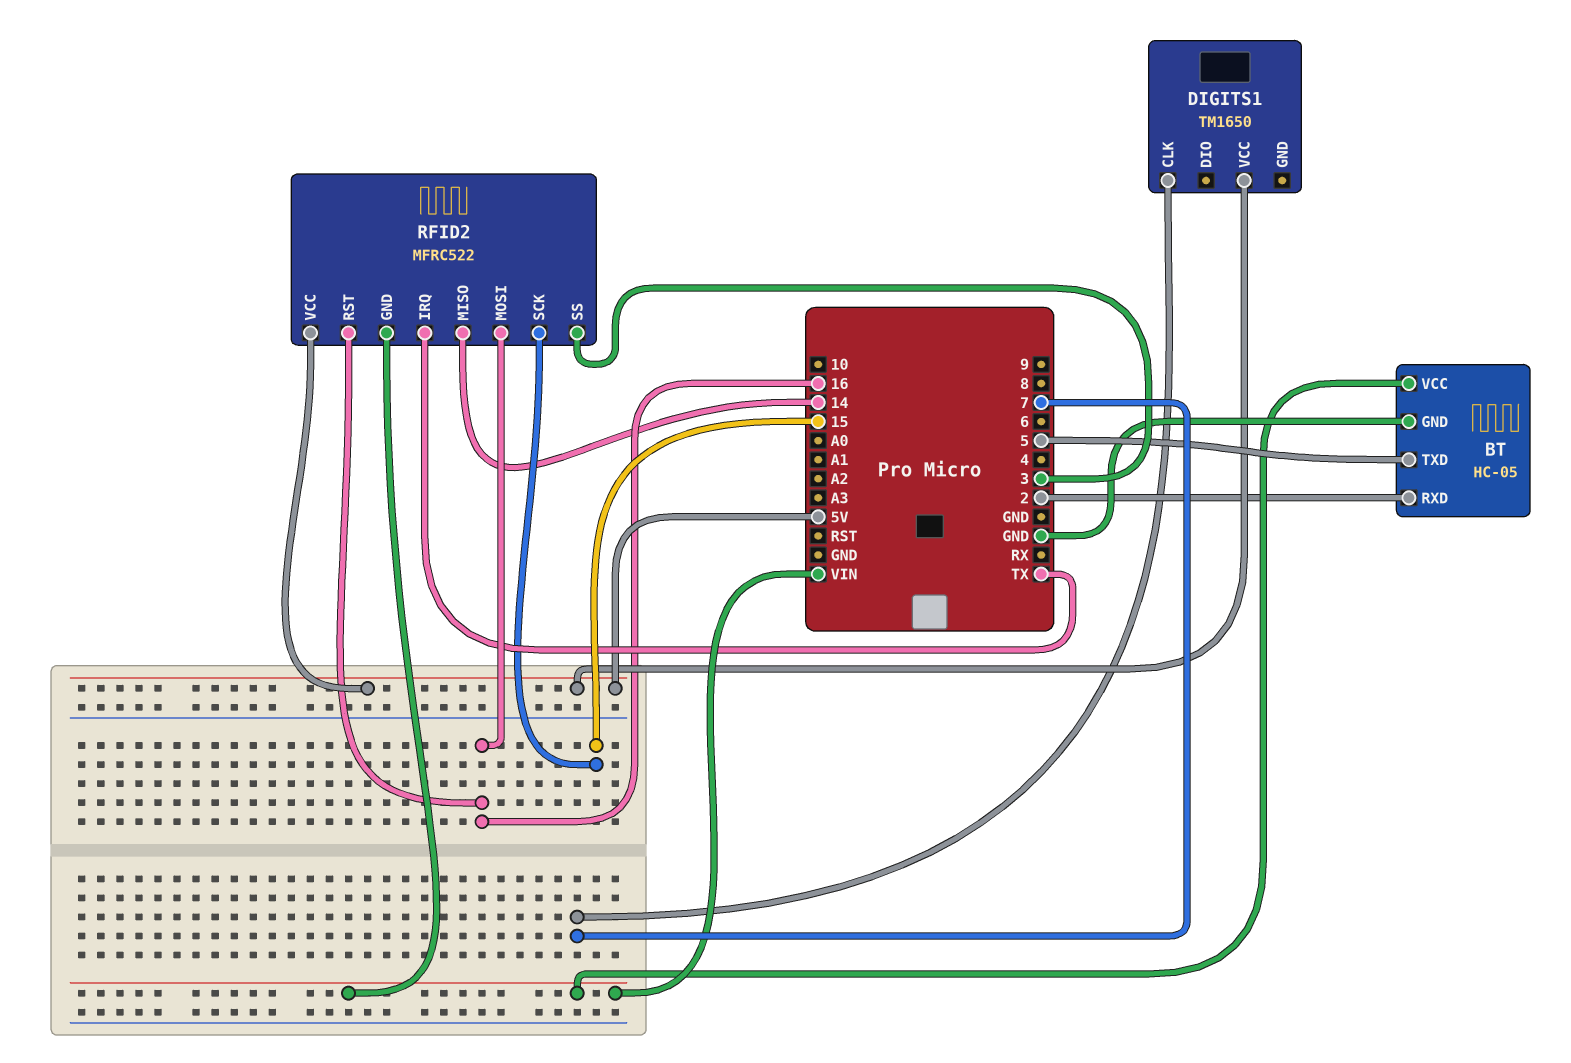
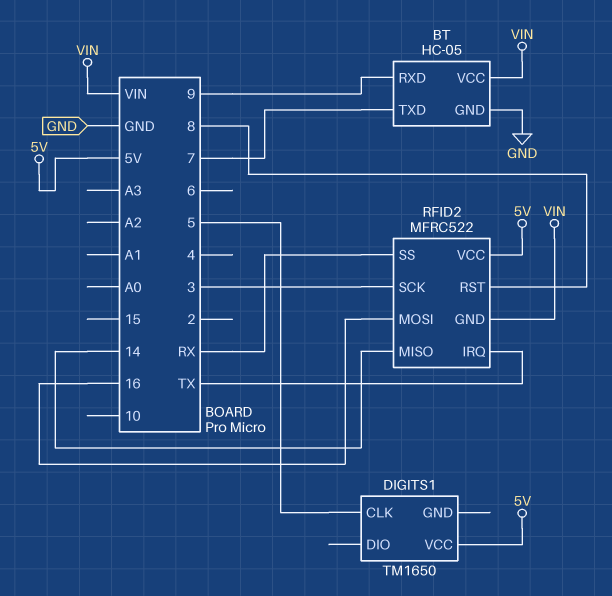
BT pin RXD: 2 -> 9
BT pin TXD: 5 -> 7
DIGITS1 pin CLK: 7 -> 5
RFID2 pin RST: 16 -> 8
RFID2 pin SCK: 15 -> 3
RFID2 pin SS: 3 -> RX

